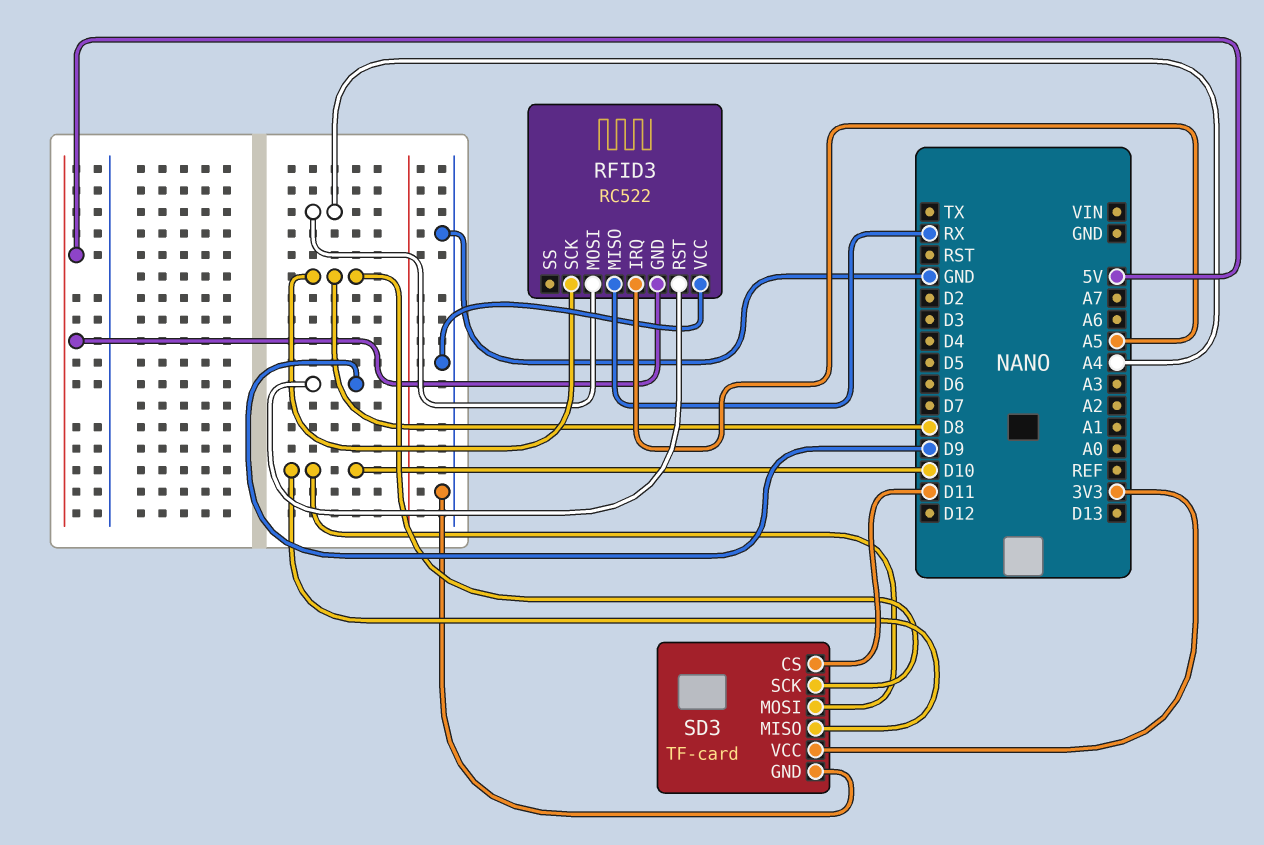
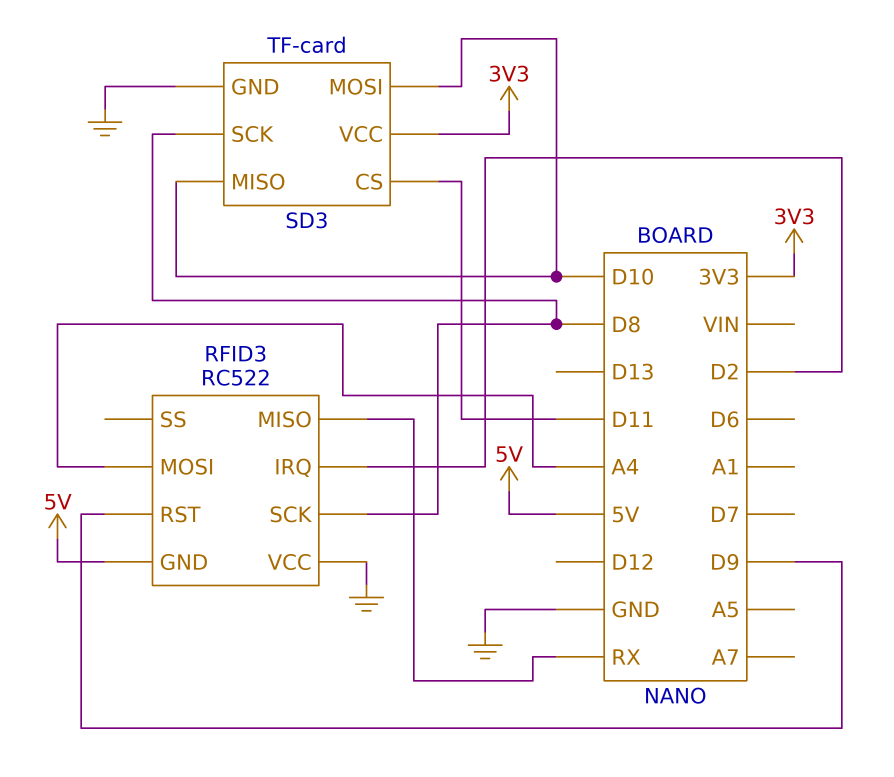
RFID3 pin IRQ: A5 -> D2

